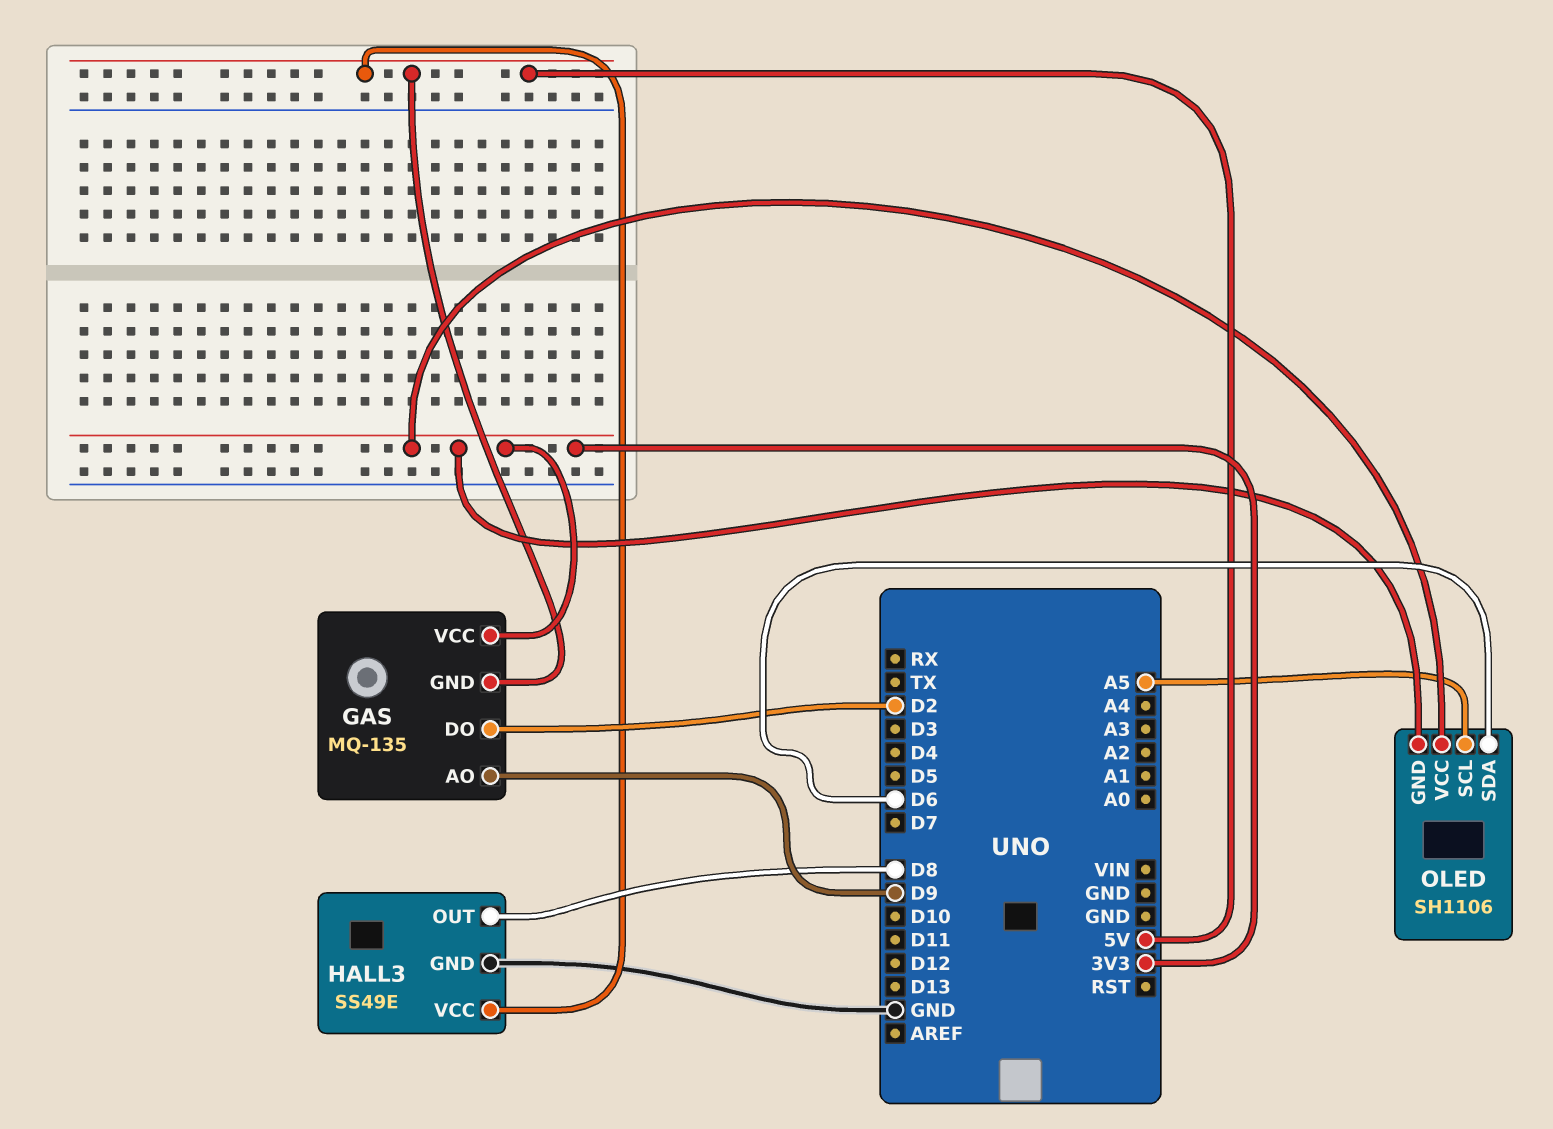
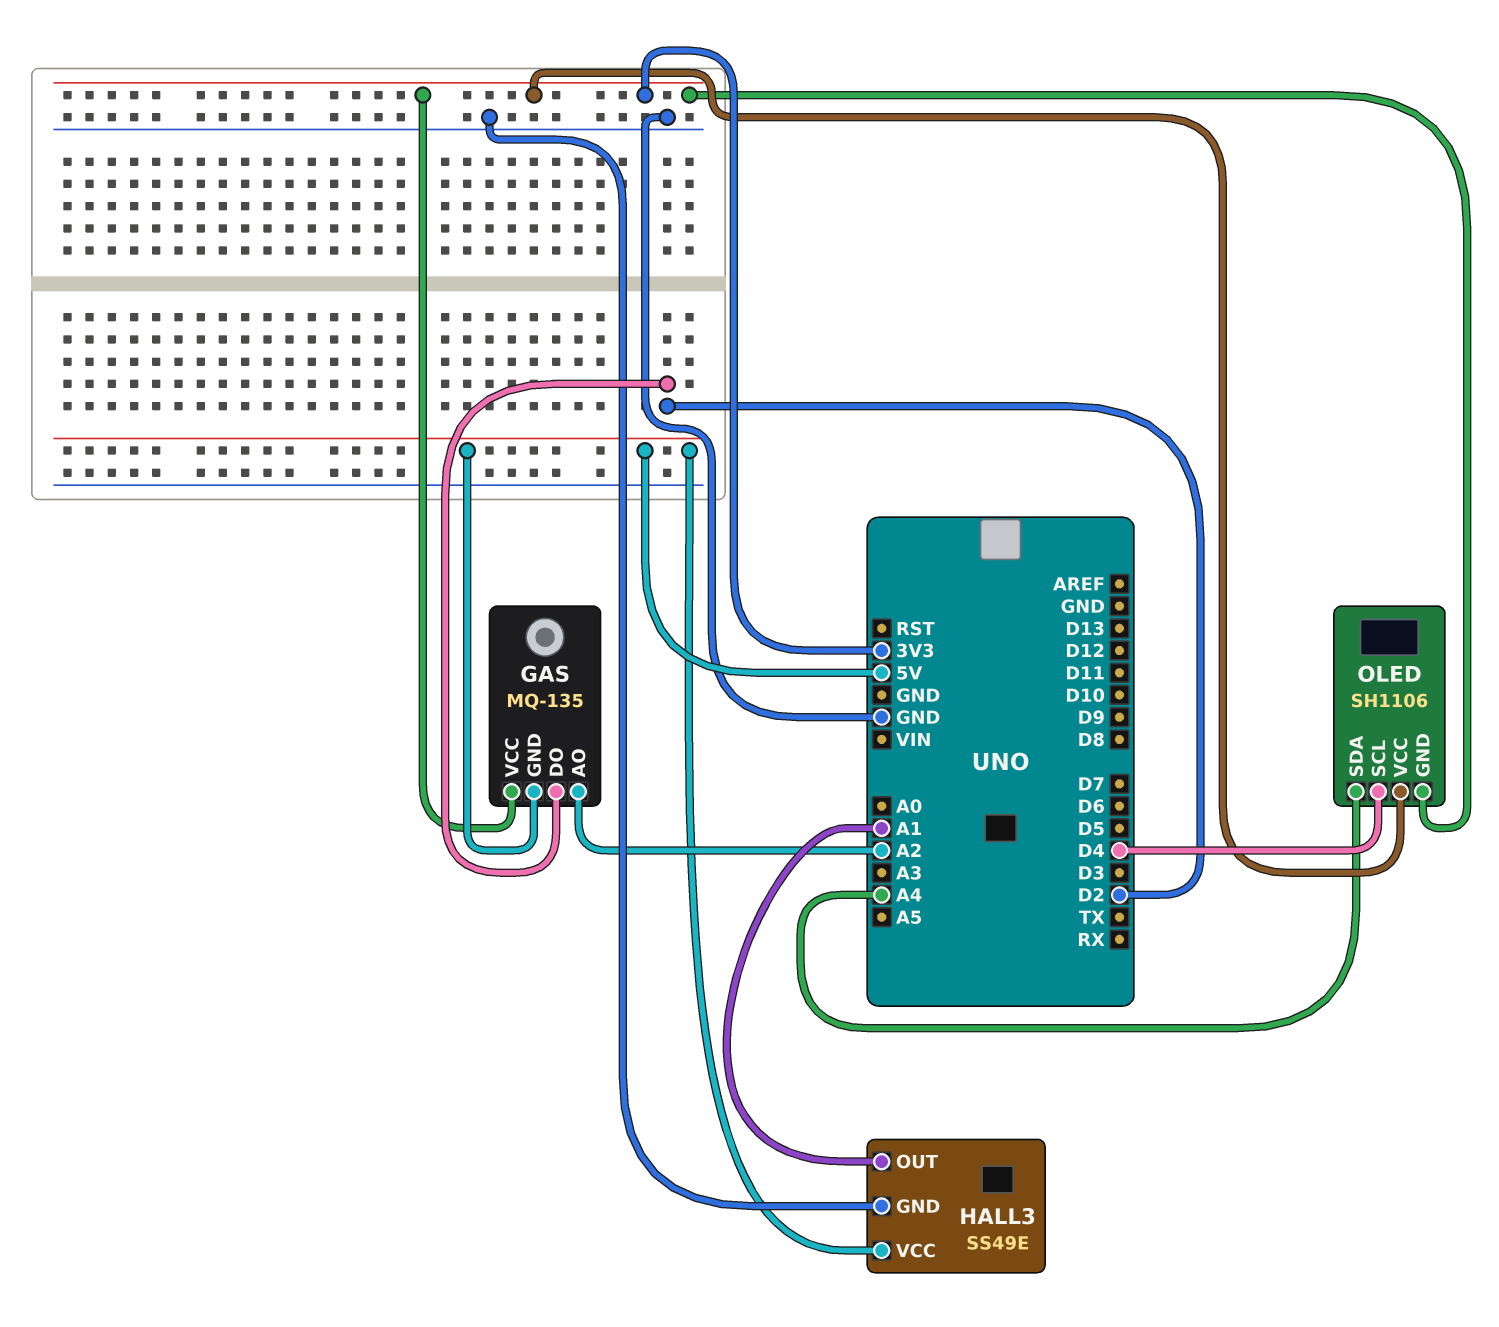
GAS pin AO: D9 -> A2
HALL3 pin OUT: D8 -> A1
OLED pin SCL: A5 -> D4
OLED pin SDA: D6 -> A4

